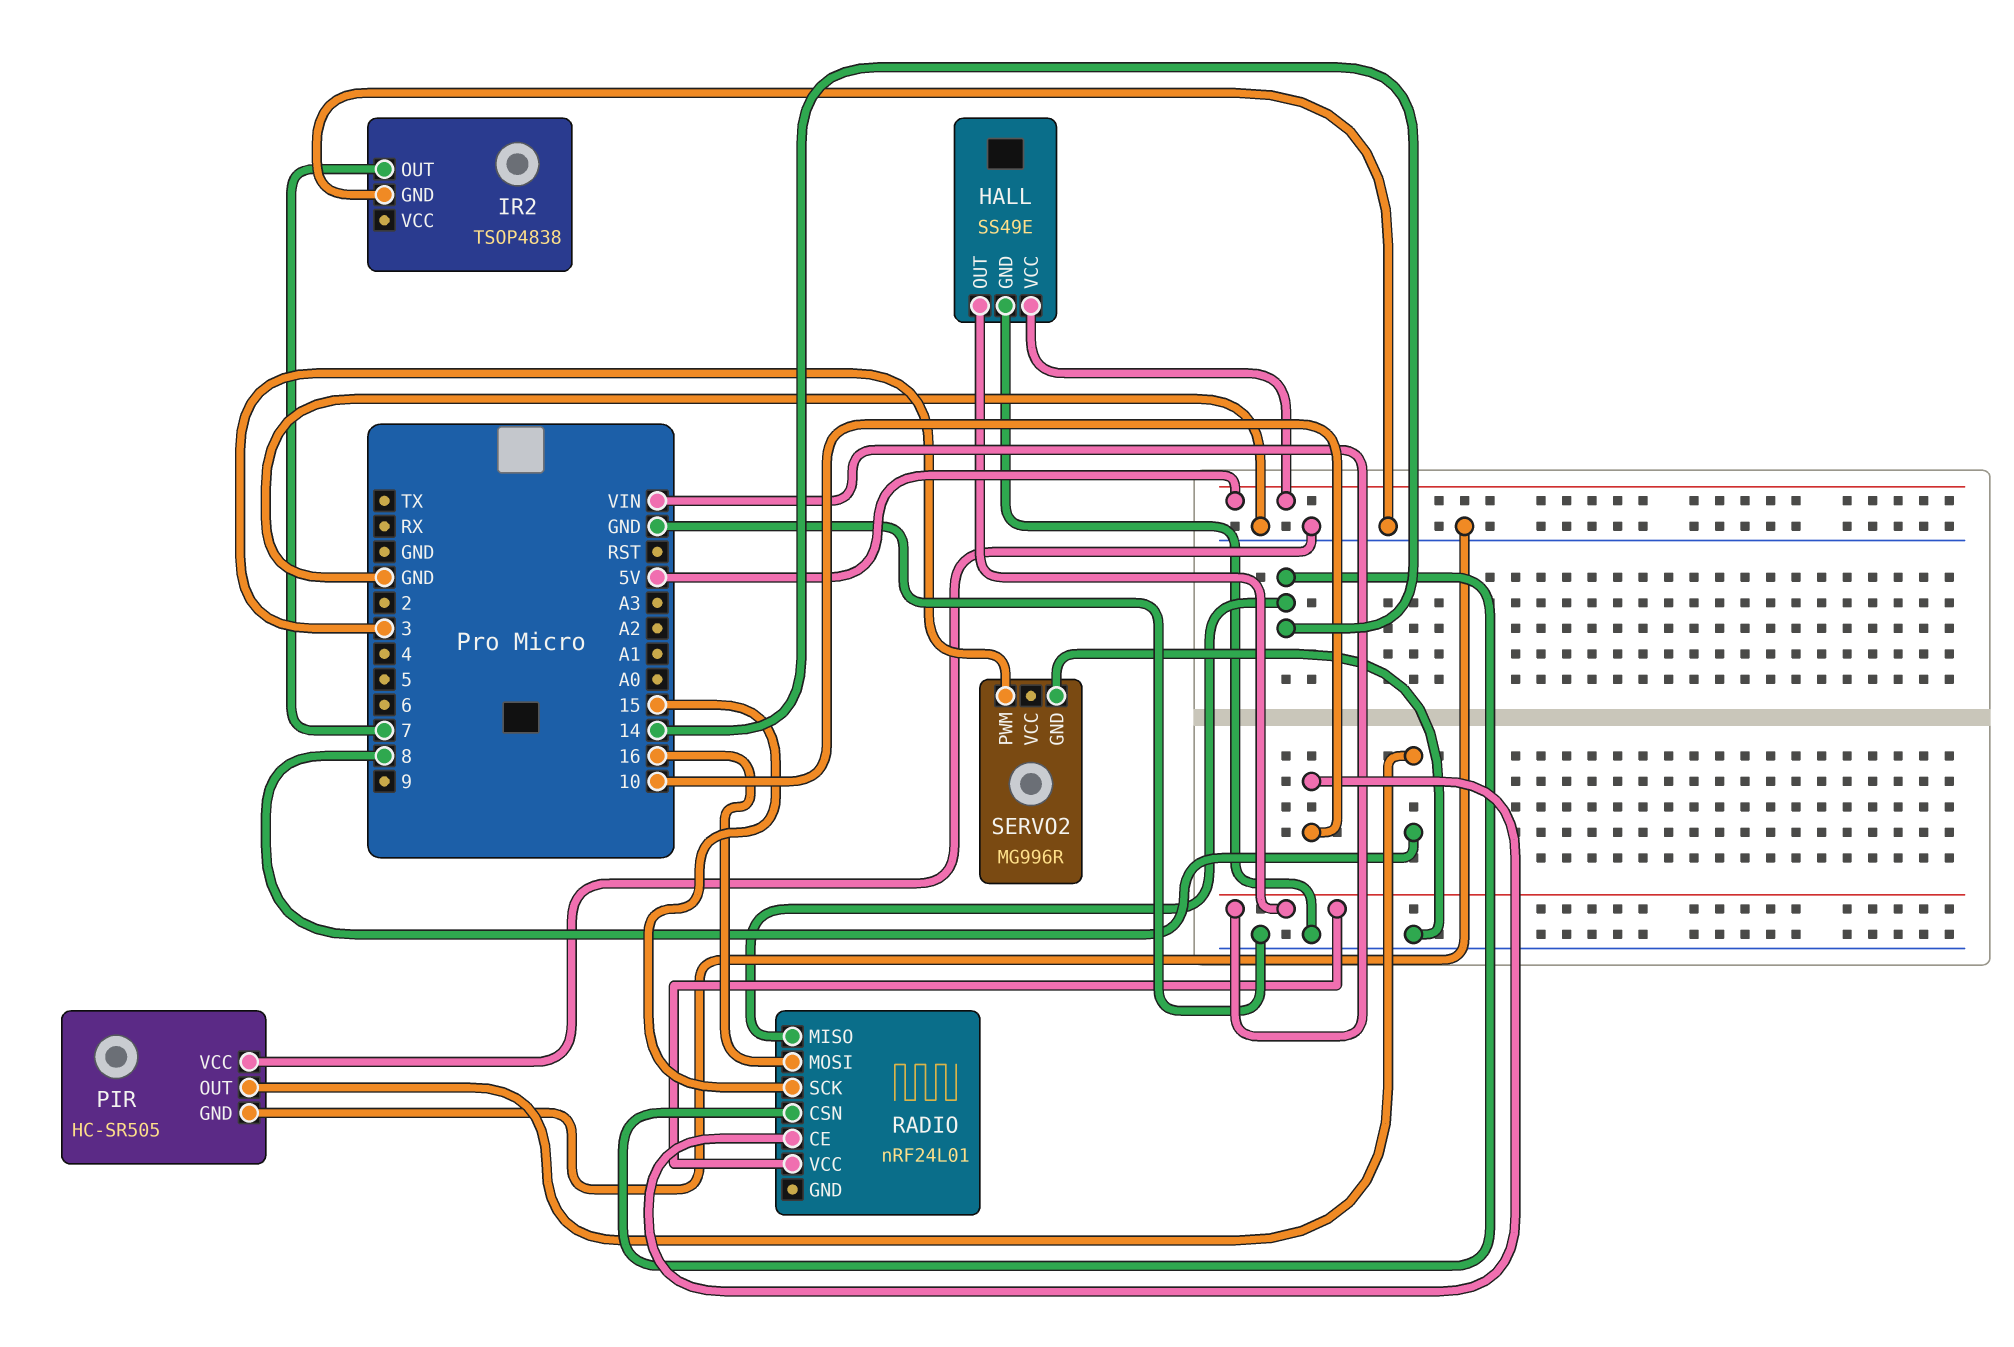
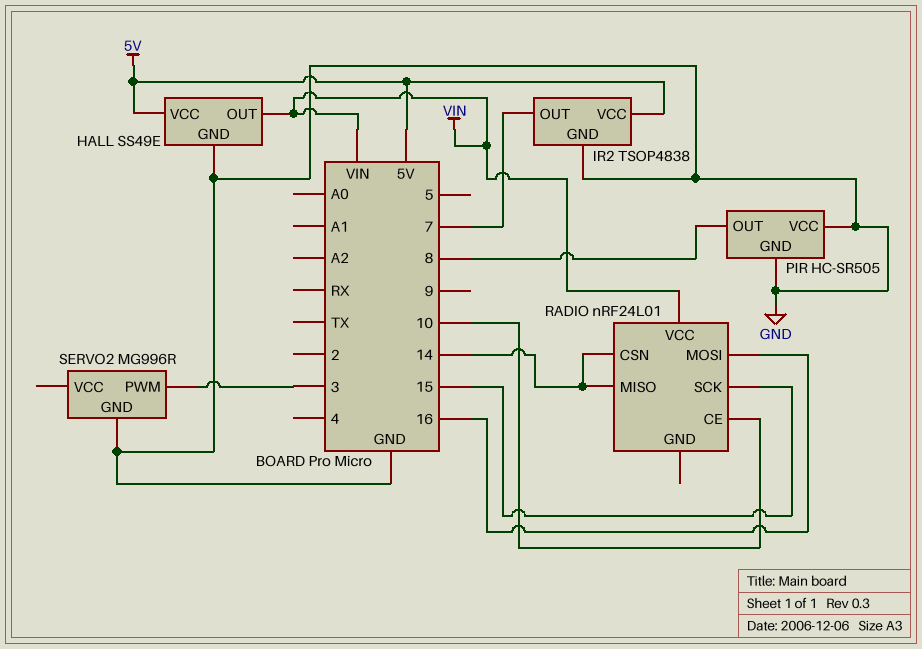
IR2 pin VCC: none -> 5V

